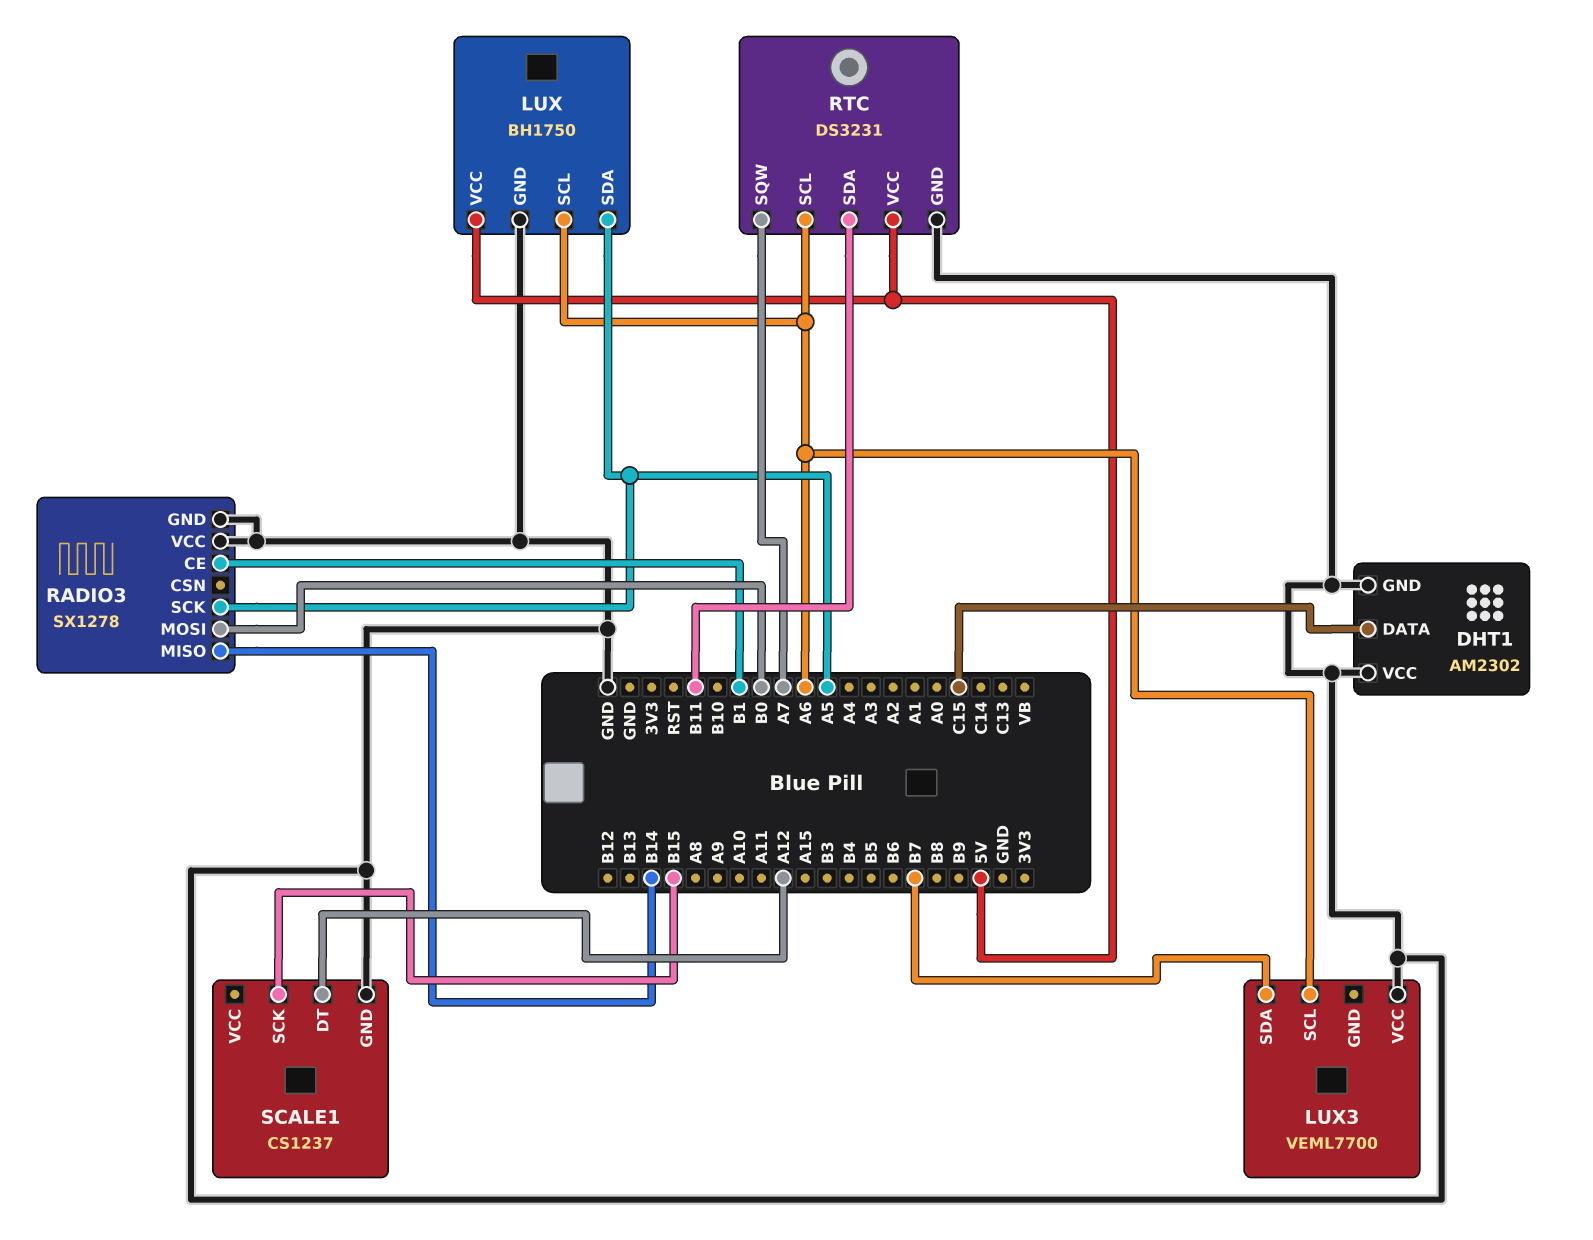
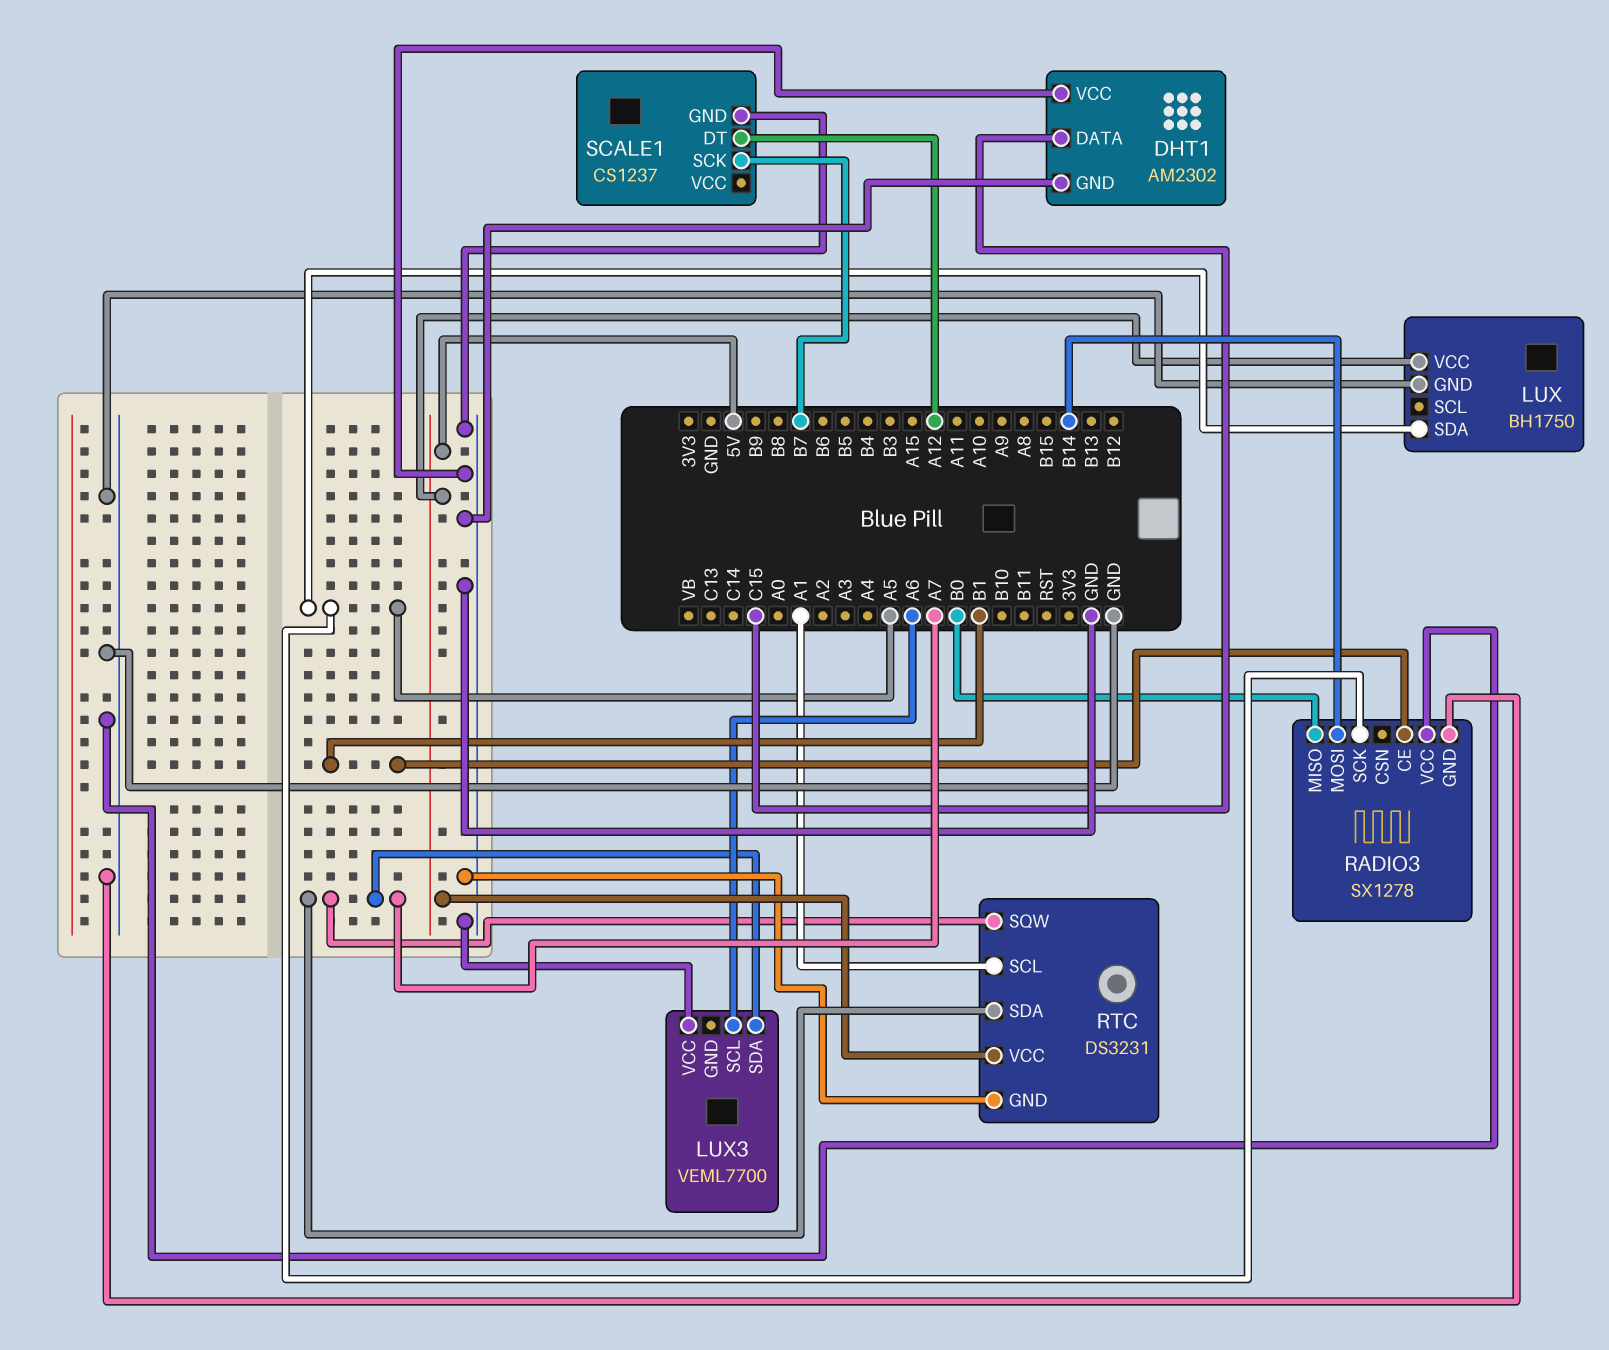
LUX pin SCL: A6 -> none
LUX3 pin SDA: B7 -> A7
RADIO3 pin MISO: B14 -> B0
RADIO3 pin MOSI: B0 -> B14
RTC pin SCL: A6 -> A1
RTC pin SDA: B11 -> A7
SCALE1 pin SCK: B15 -> B7

